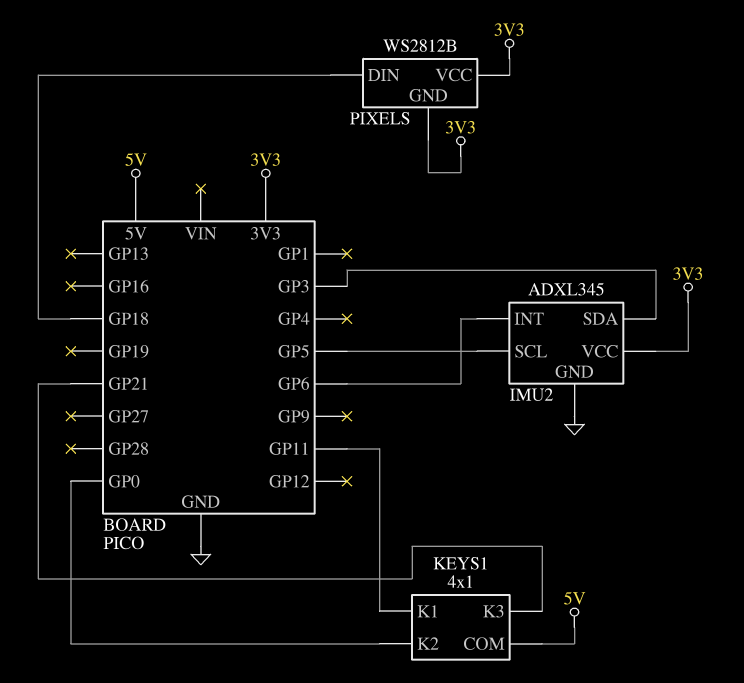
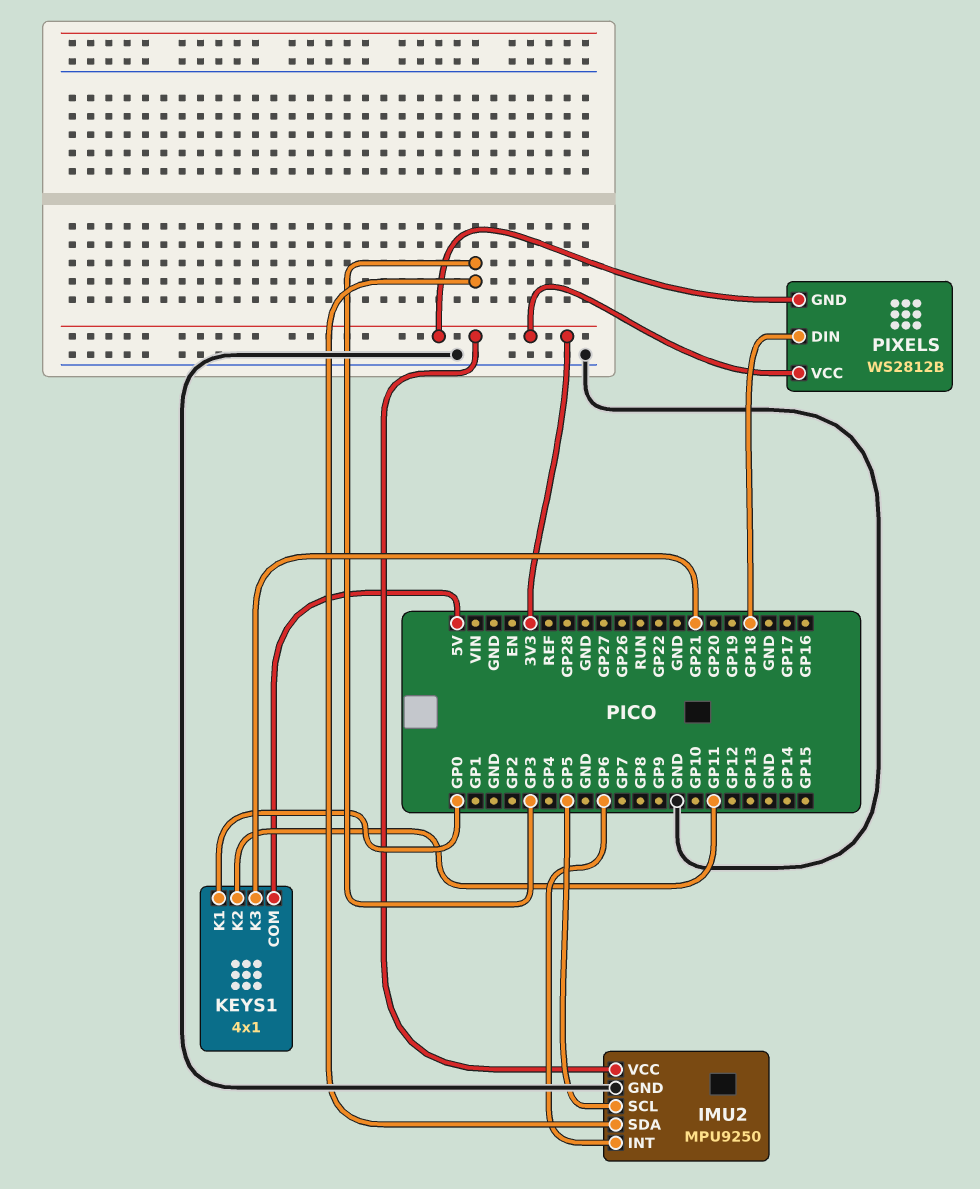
IMU2: ADXL345 -> MPU9250
KEYS1 pin K1: GP11 -> GP0
KEYS1 pin K2: GP0 -> GP11

